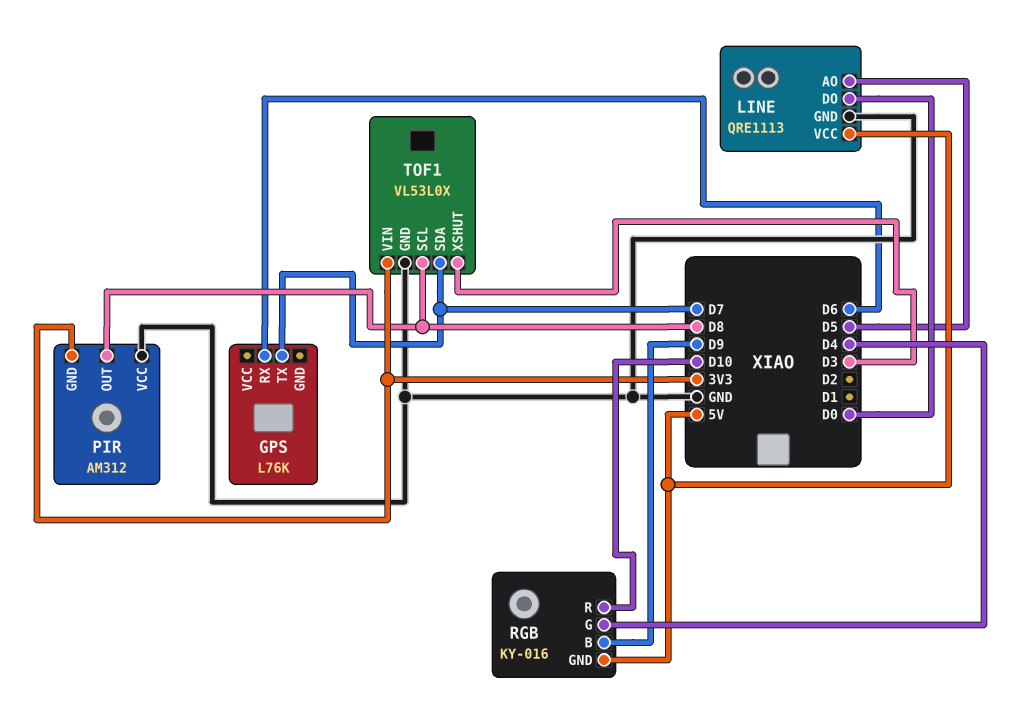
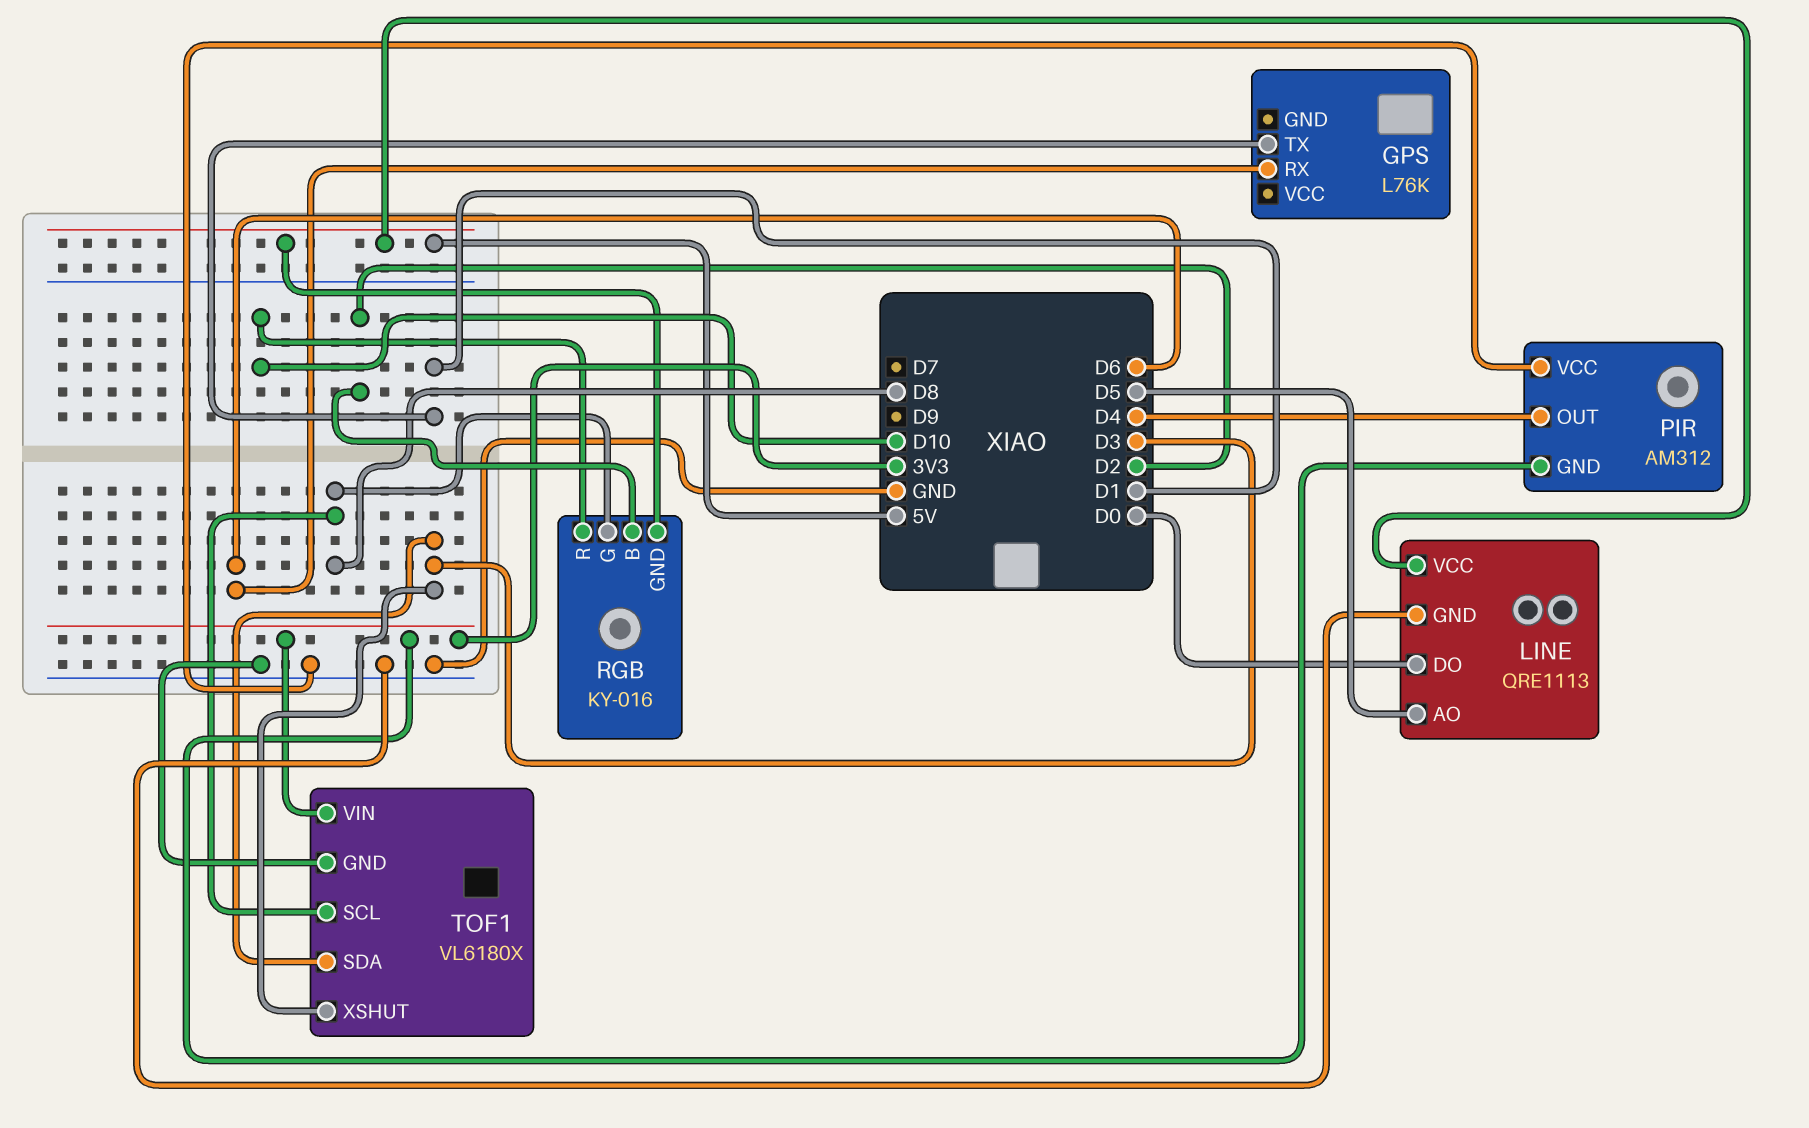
GPS pin TX: D7 -> D1
PIR pin OUT: D8 -> D4
RGB pin B: D9 -> D2
RGB pin G: D4 -> D8
TOF1: VL53L0X -> VL6180X
TOF1 pin SDA: D7 -> D3

